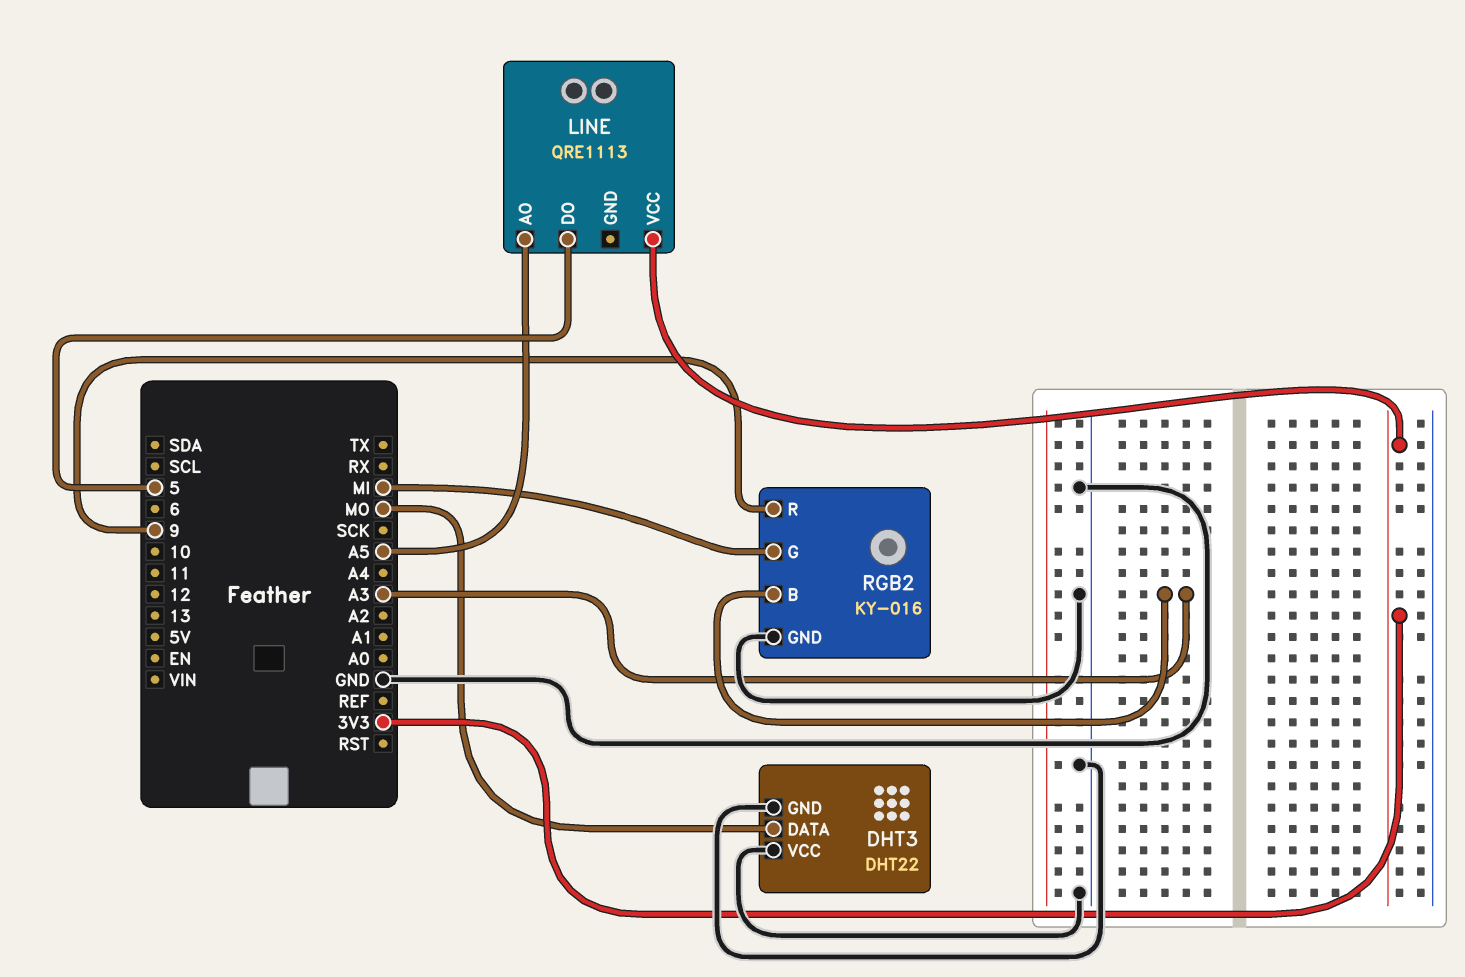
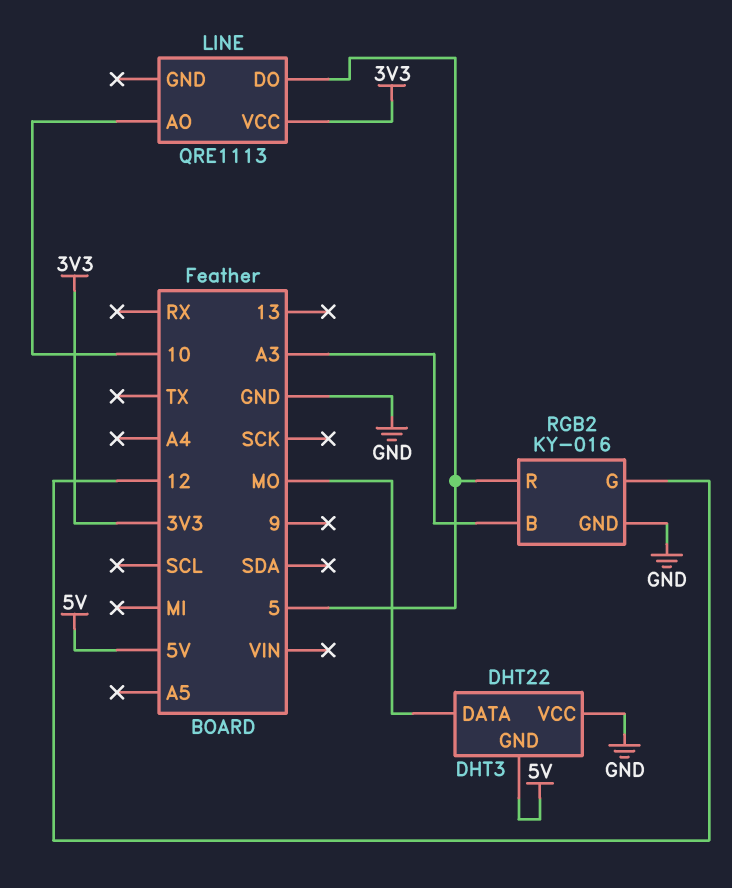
DHT3 pin GND: GND -> 5V
LINE pin AO: A5 -> 10
RGB2 pin G: MI -> 12
RGB2 pin R: 9 -> 5

